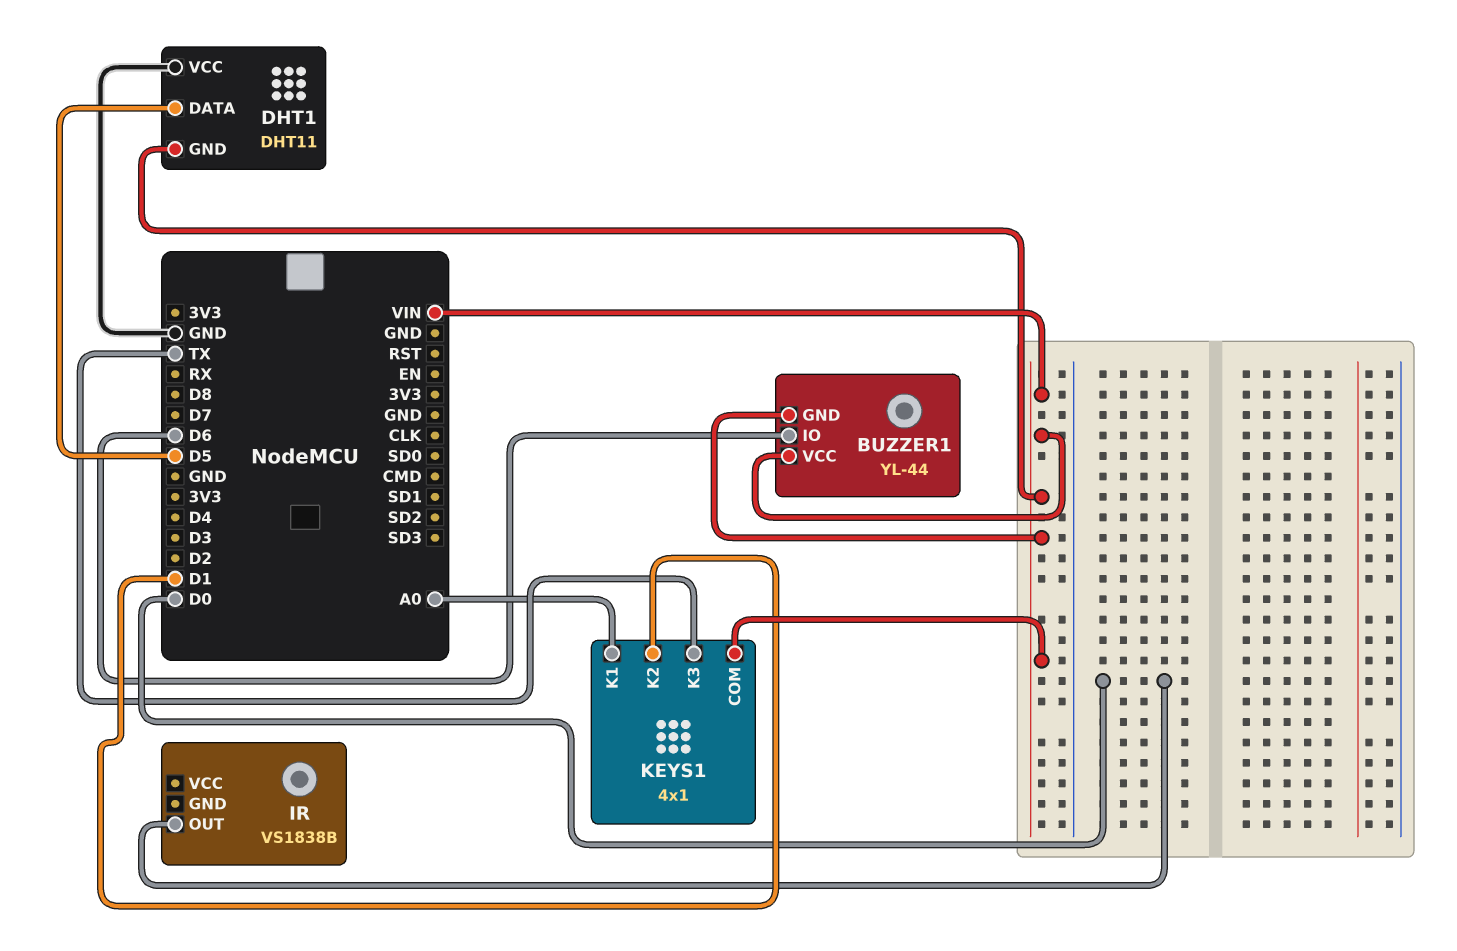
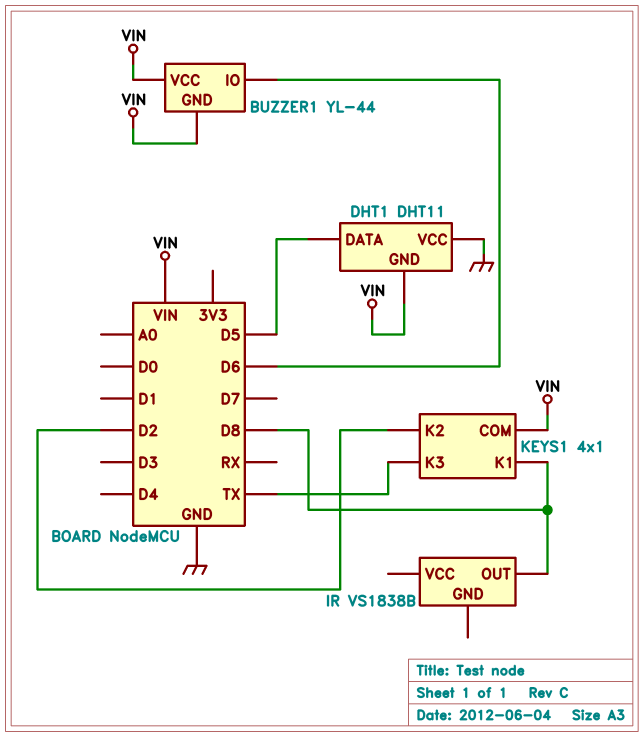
IR pin OUT: D0 -> D8
KEYS1 pin K1: A0 -> D8
KEYS1 pin K2: D1 -> D2

